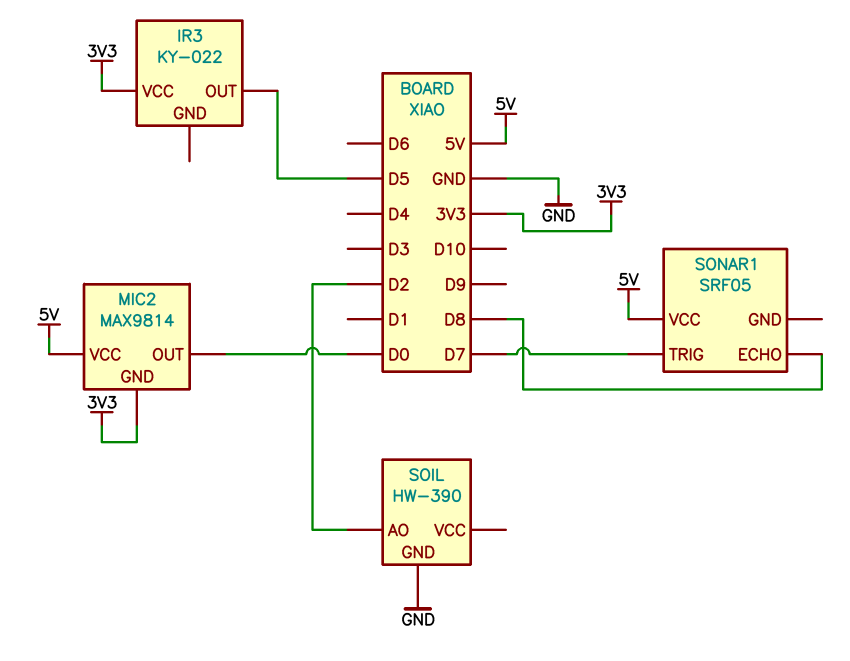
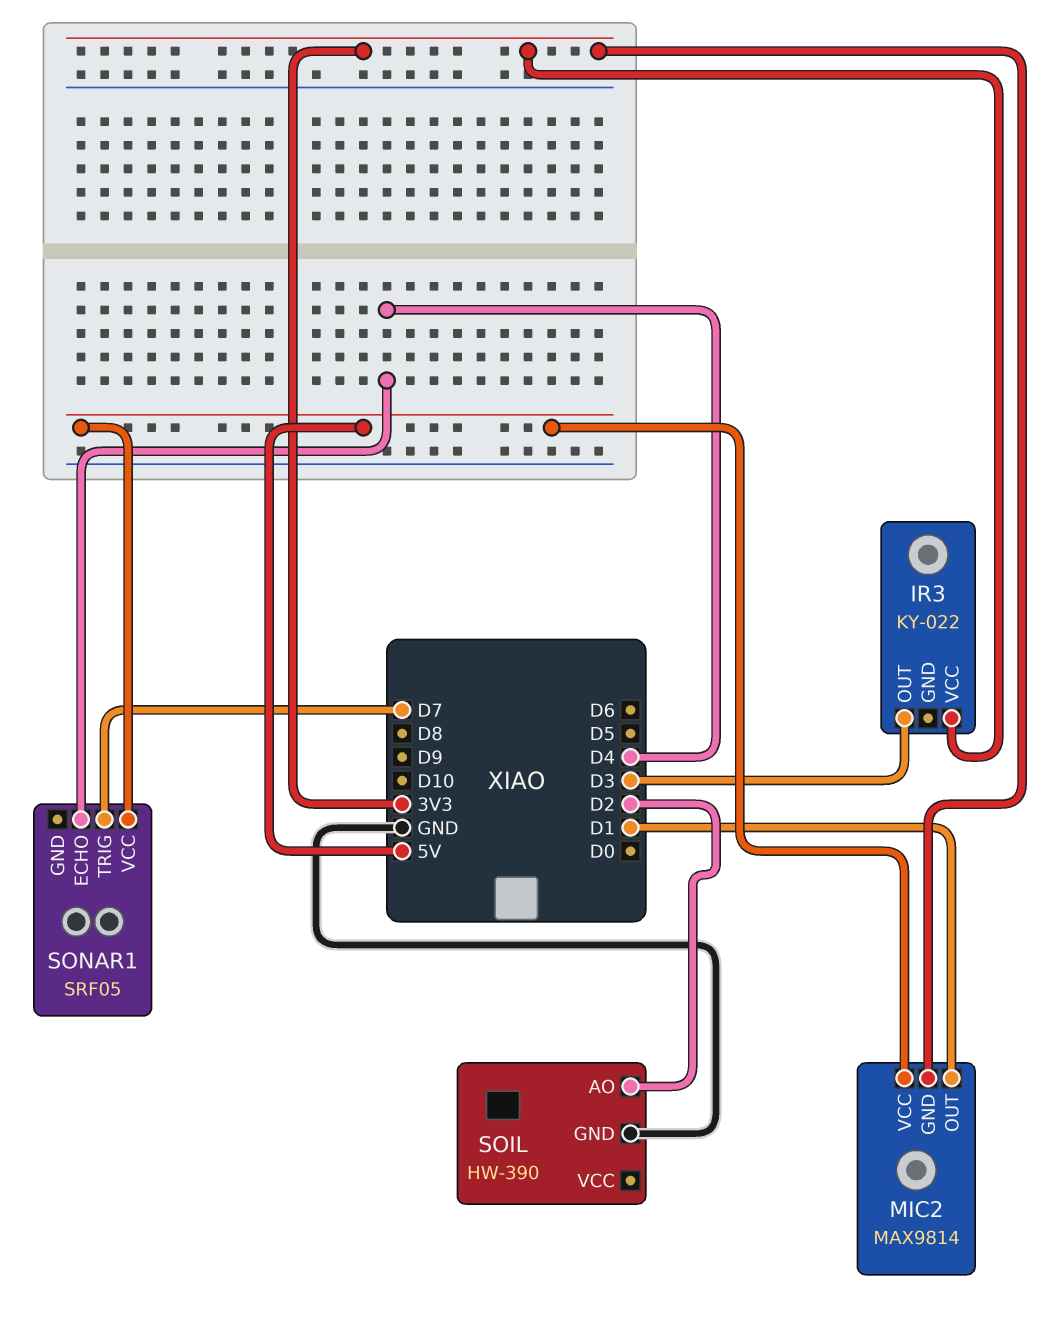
IR3 pin OUT: D5 -> D3
MIC2 pin OUT: D0 -> D1
SONAR1 pin ECHO: D8 -> D4

